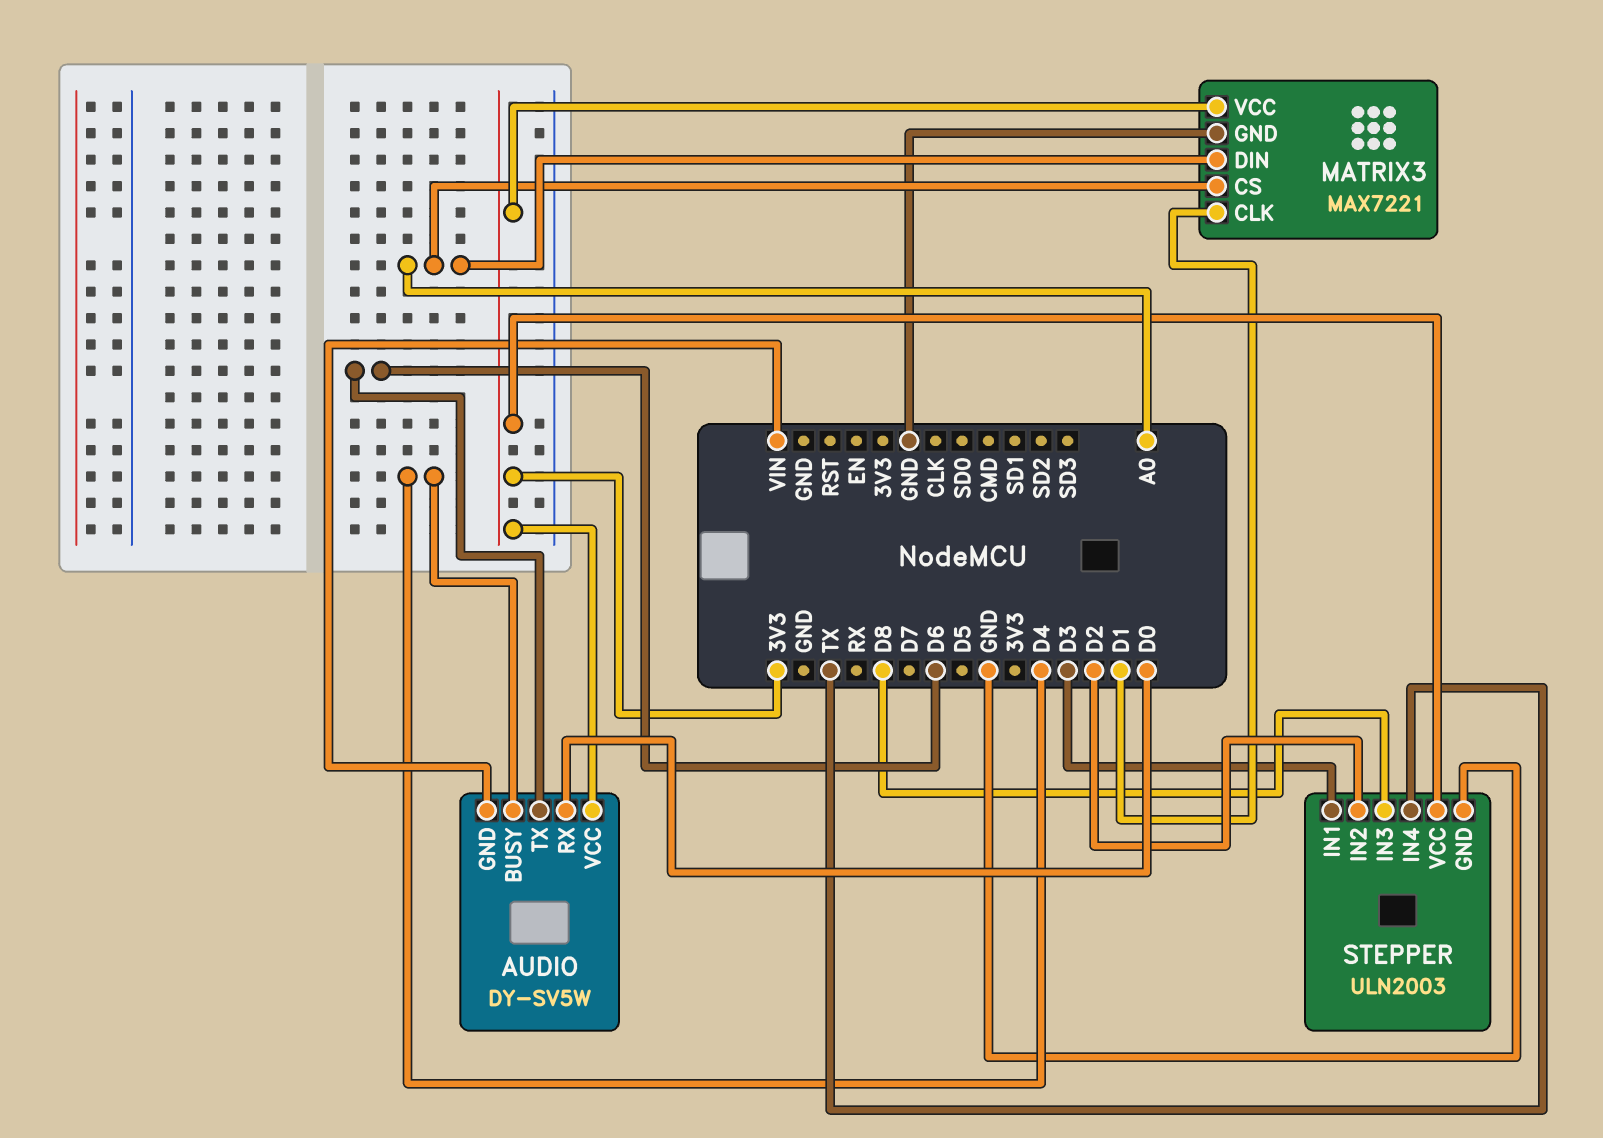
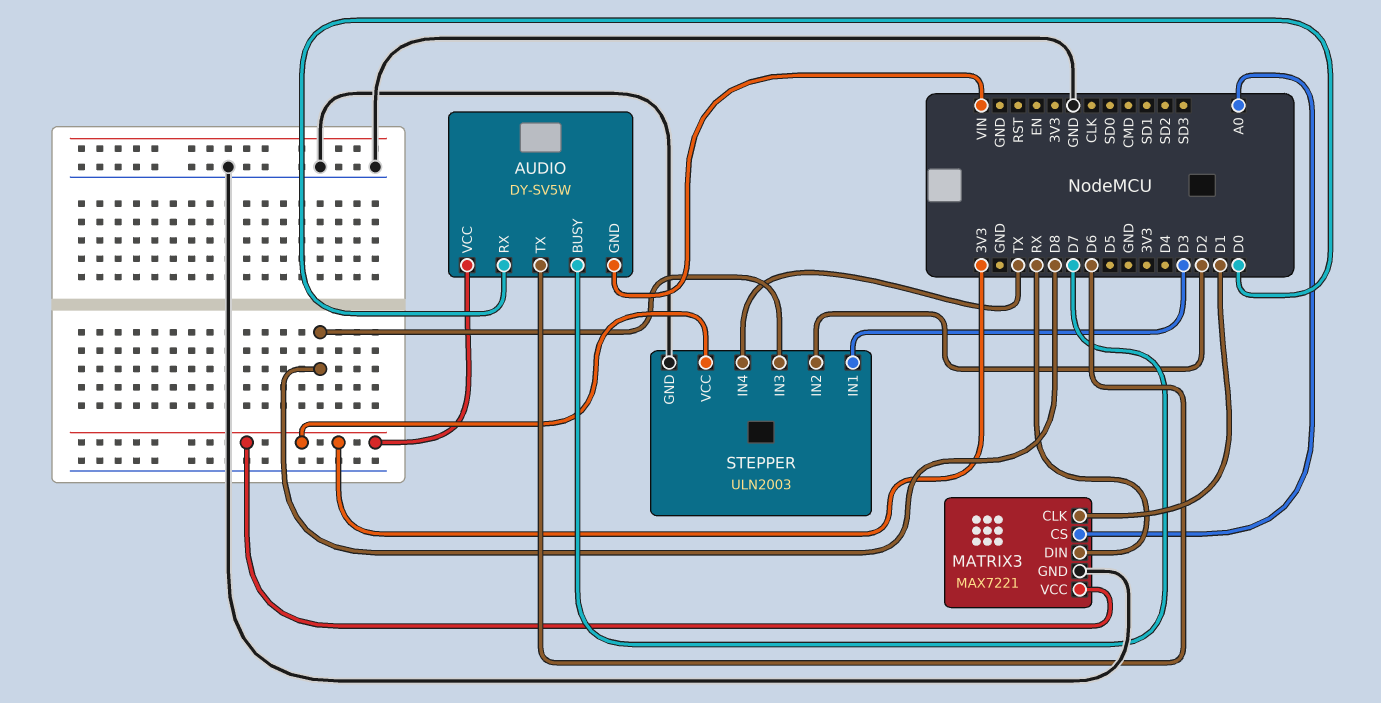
AUDIO pin BUSY: D4 -> D7
MATRIX3 pin DIN: A0 -> RX

